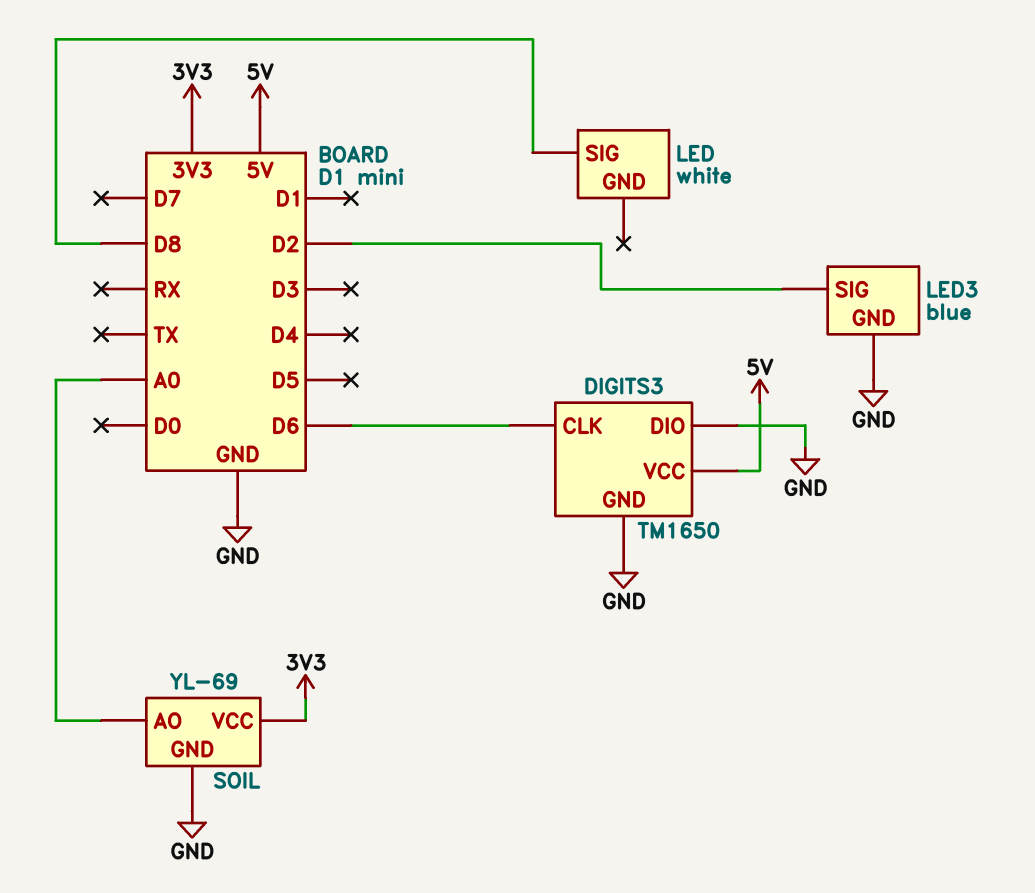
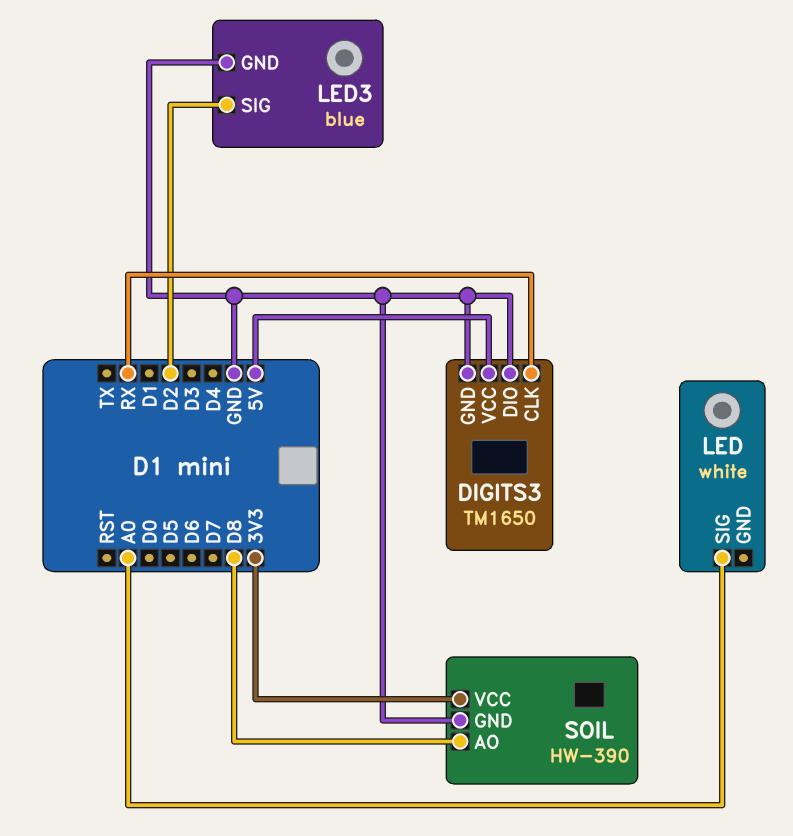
DIGITS3 pin CLK: D6 -> RX
LED pin SIG: D8 -> A0
SOIL: YL-69 -> HW-390
SOIL pin AO: A0 -> D8

